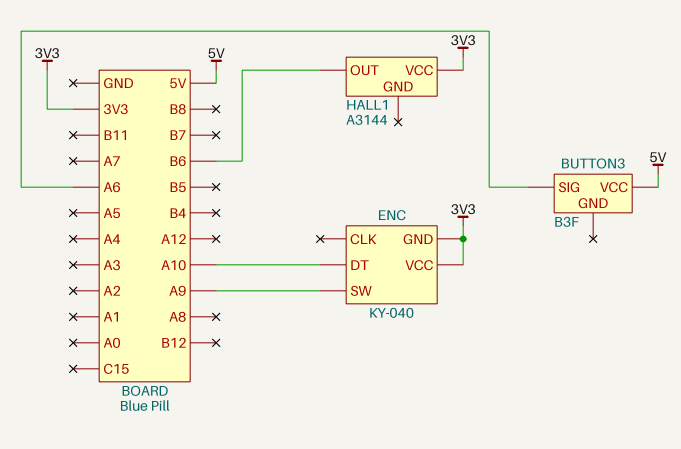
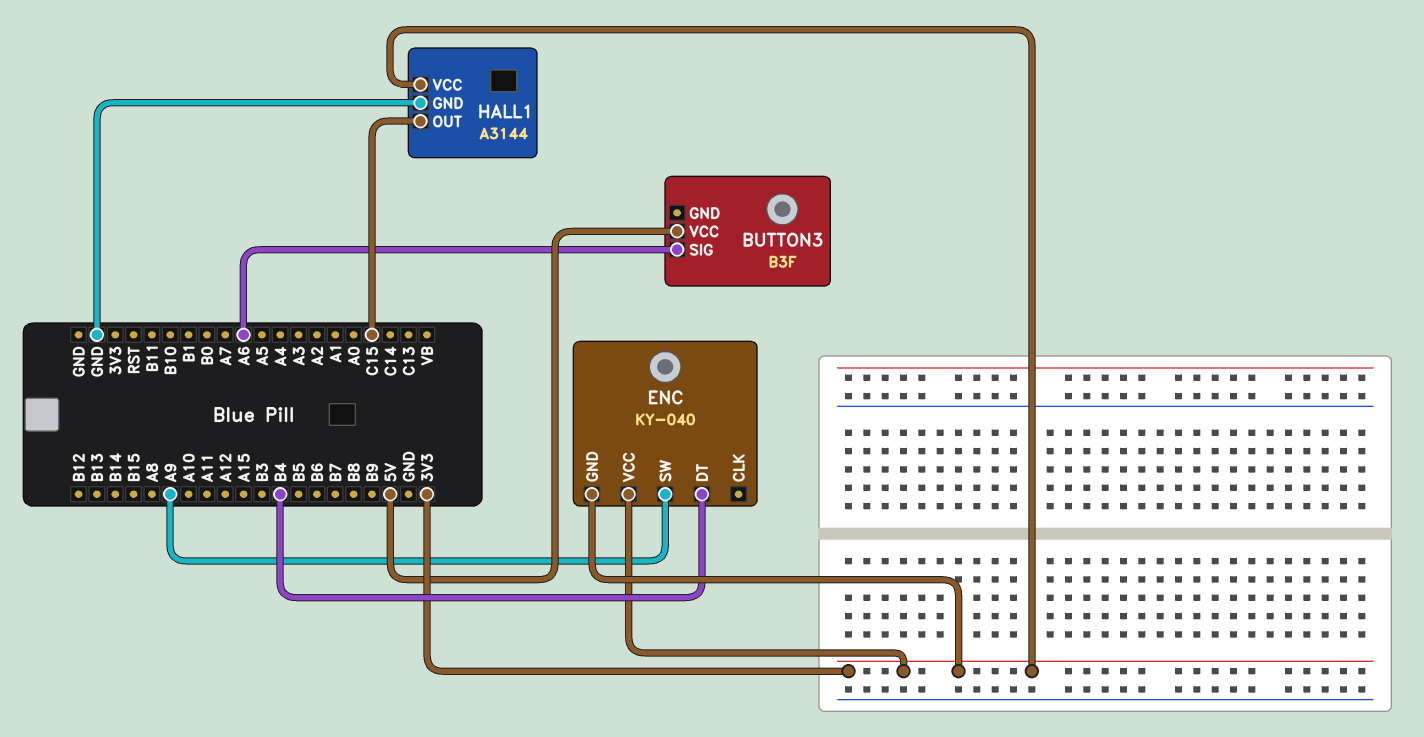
ENC pin DT: A10 -> B4
HALL1 pin GND: none -> GND
HALL1 pin OUT: B6 -> C15

